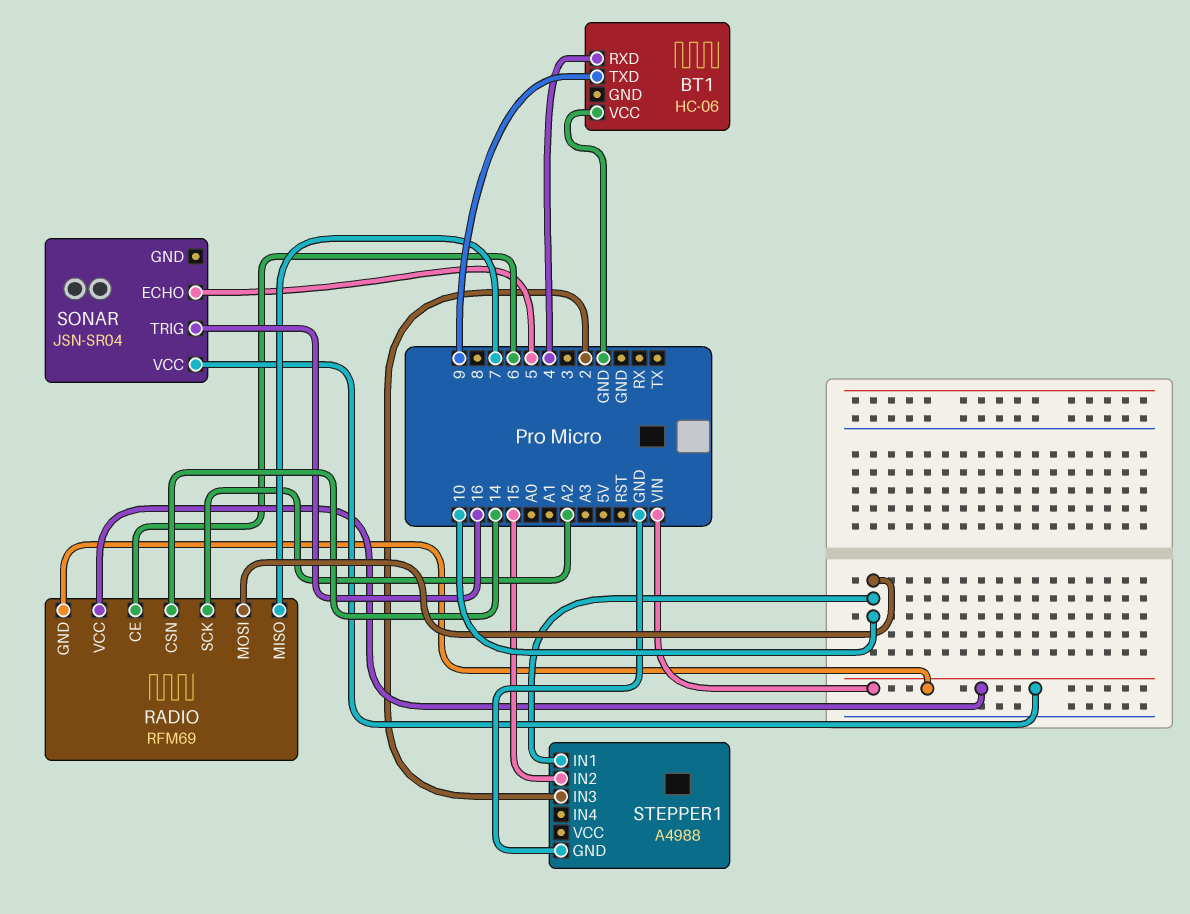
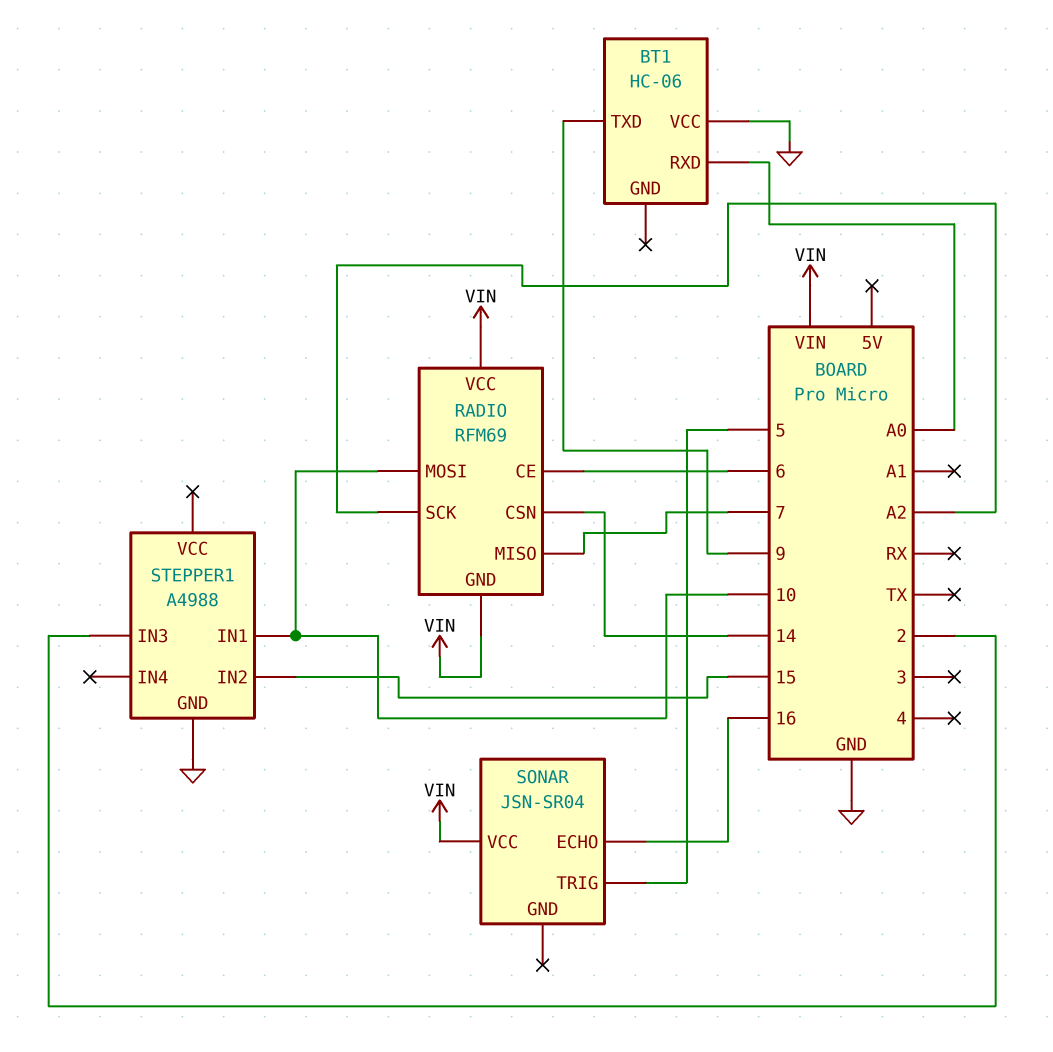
BT1 pin RXD: 4 -> A0
SONAR pin ECHO: 5 -> 16
SONAR pin TRIG: 16 -> 5

